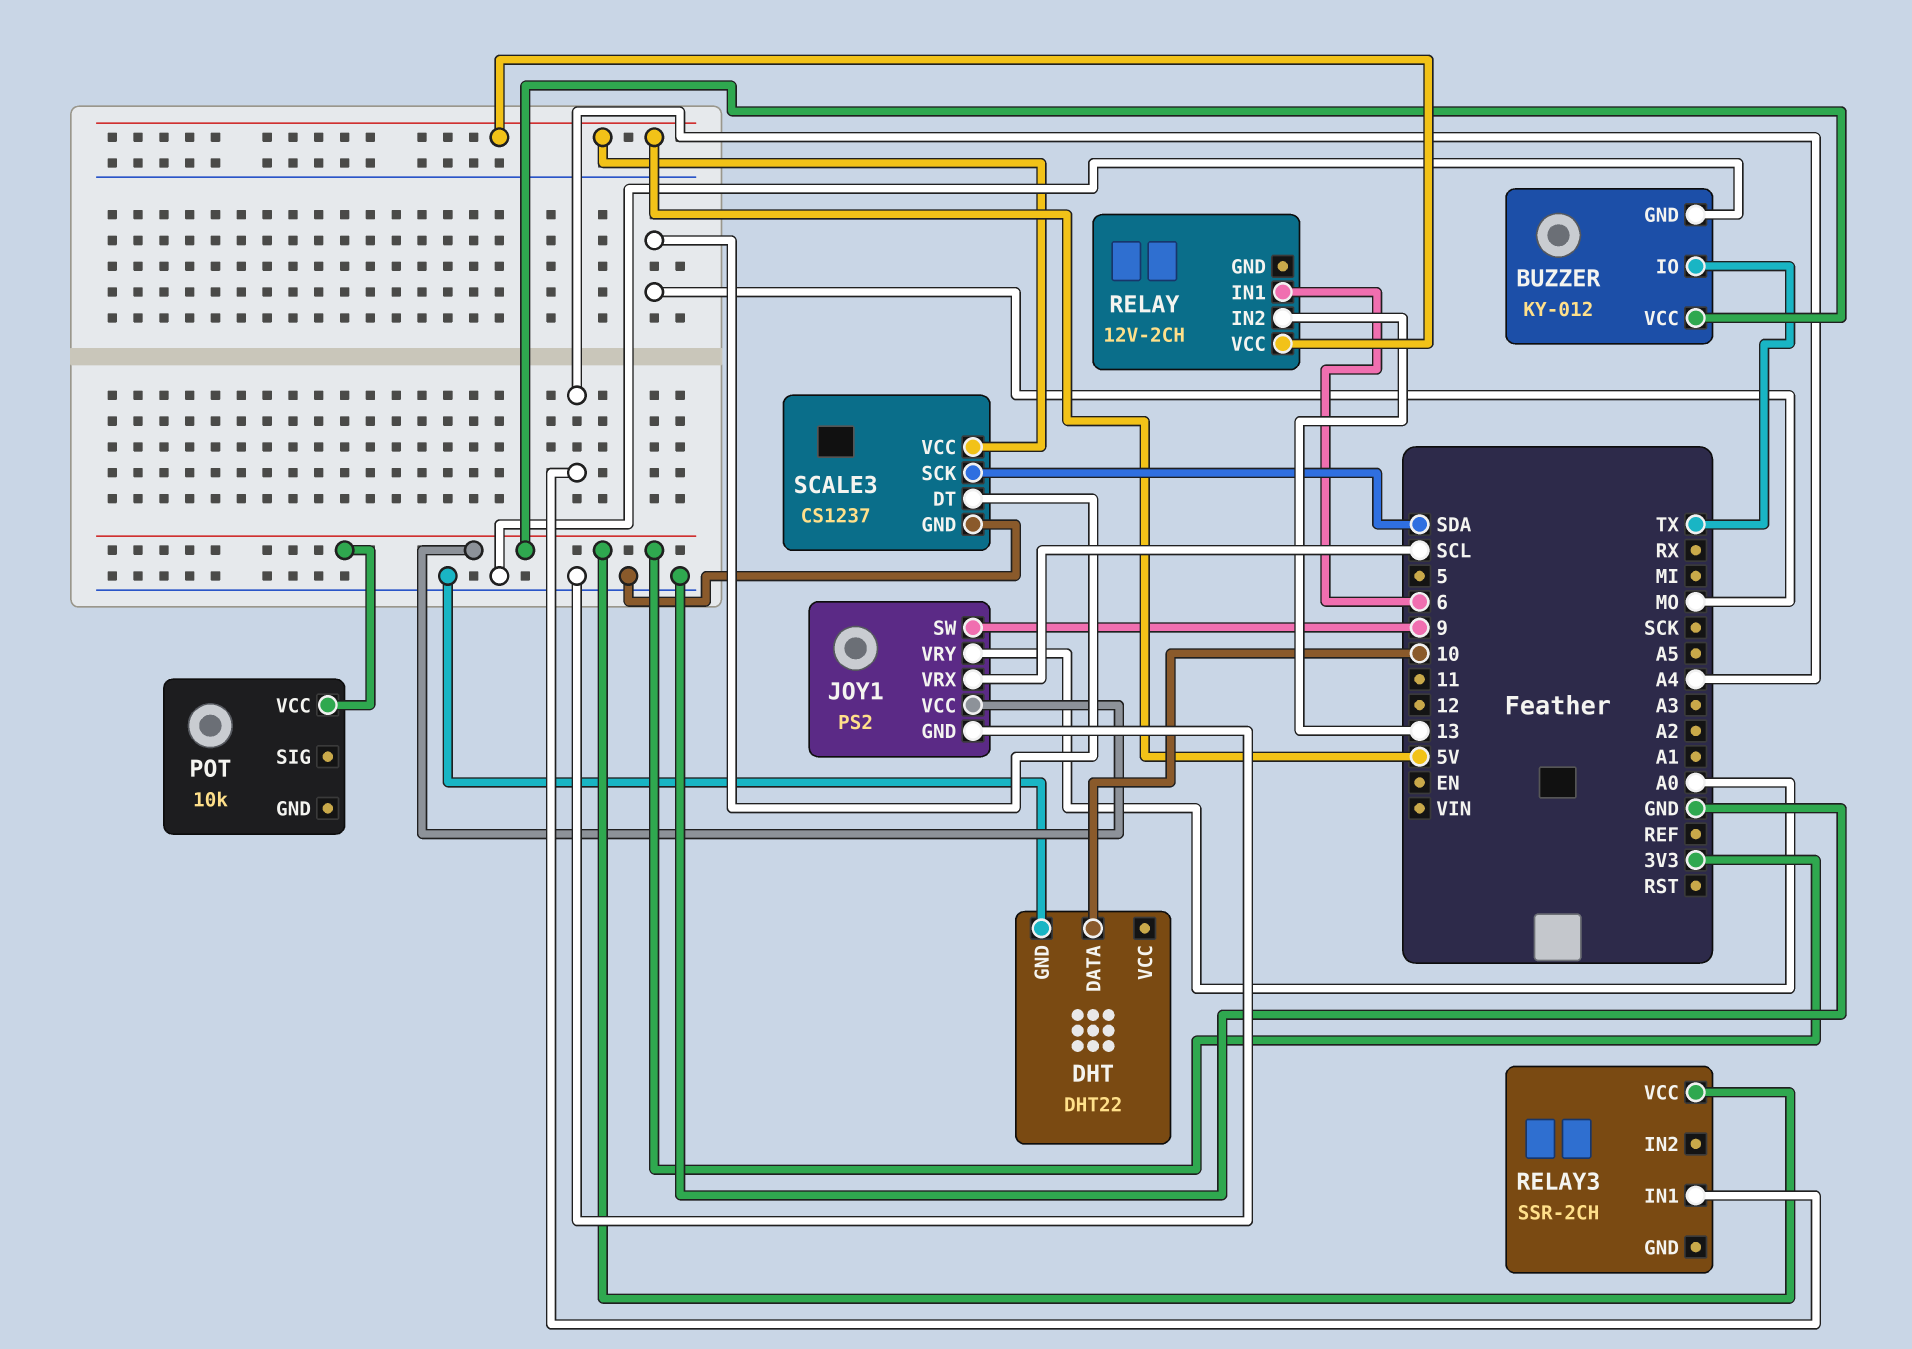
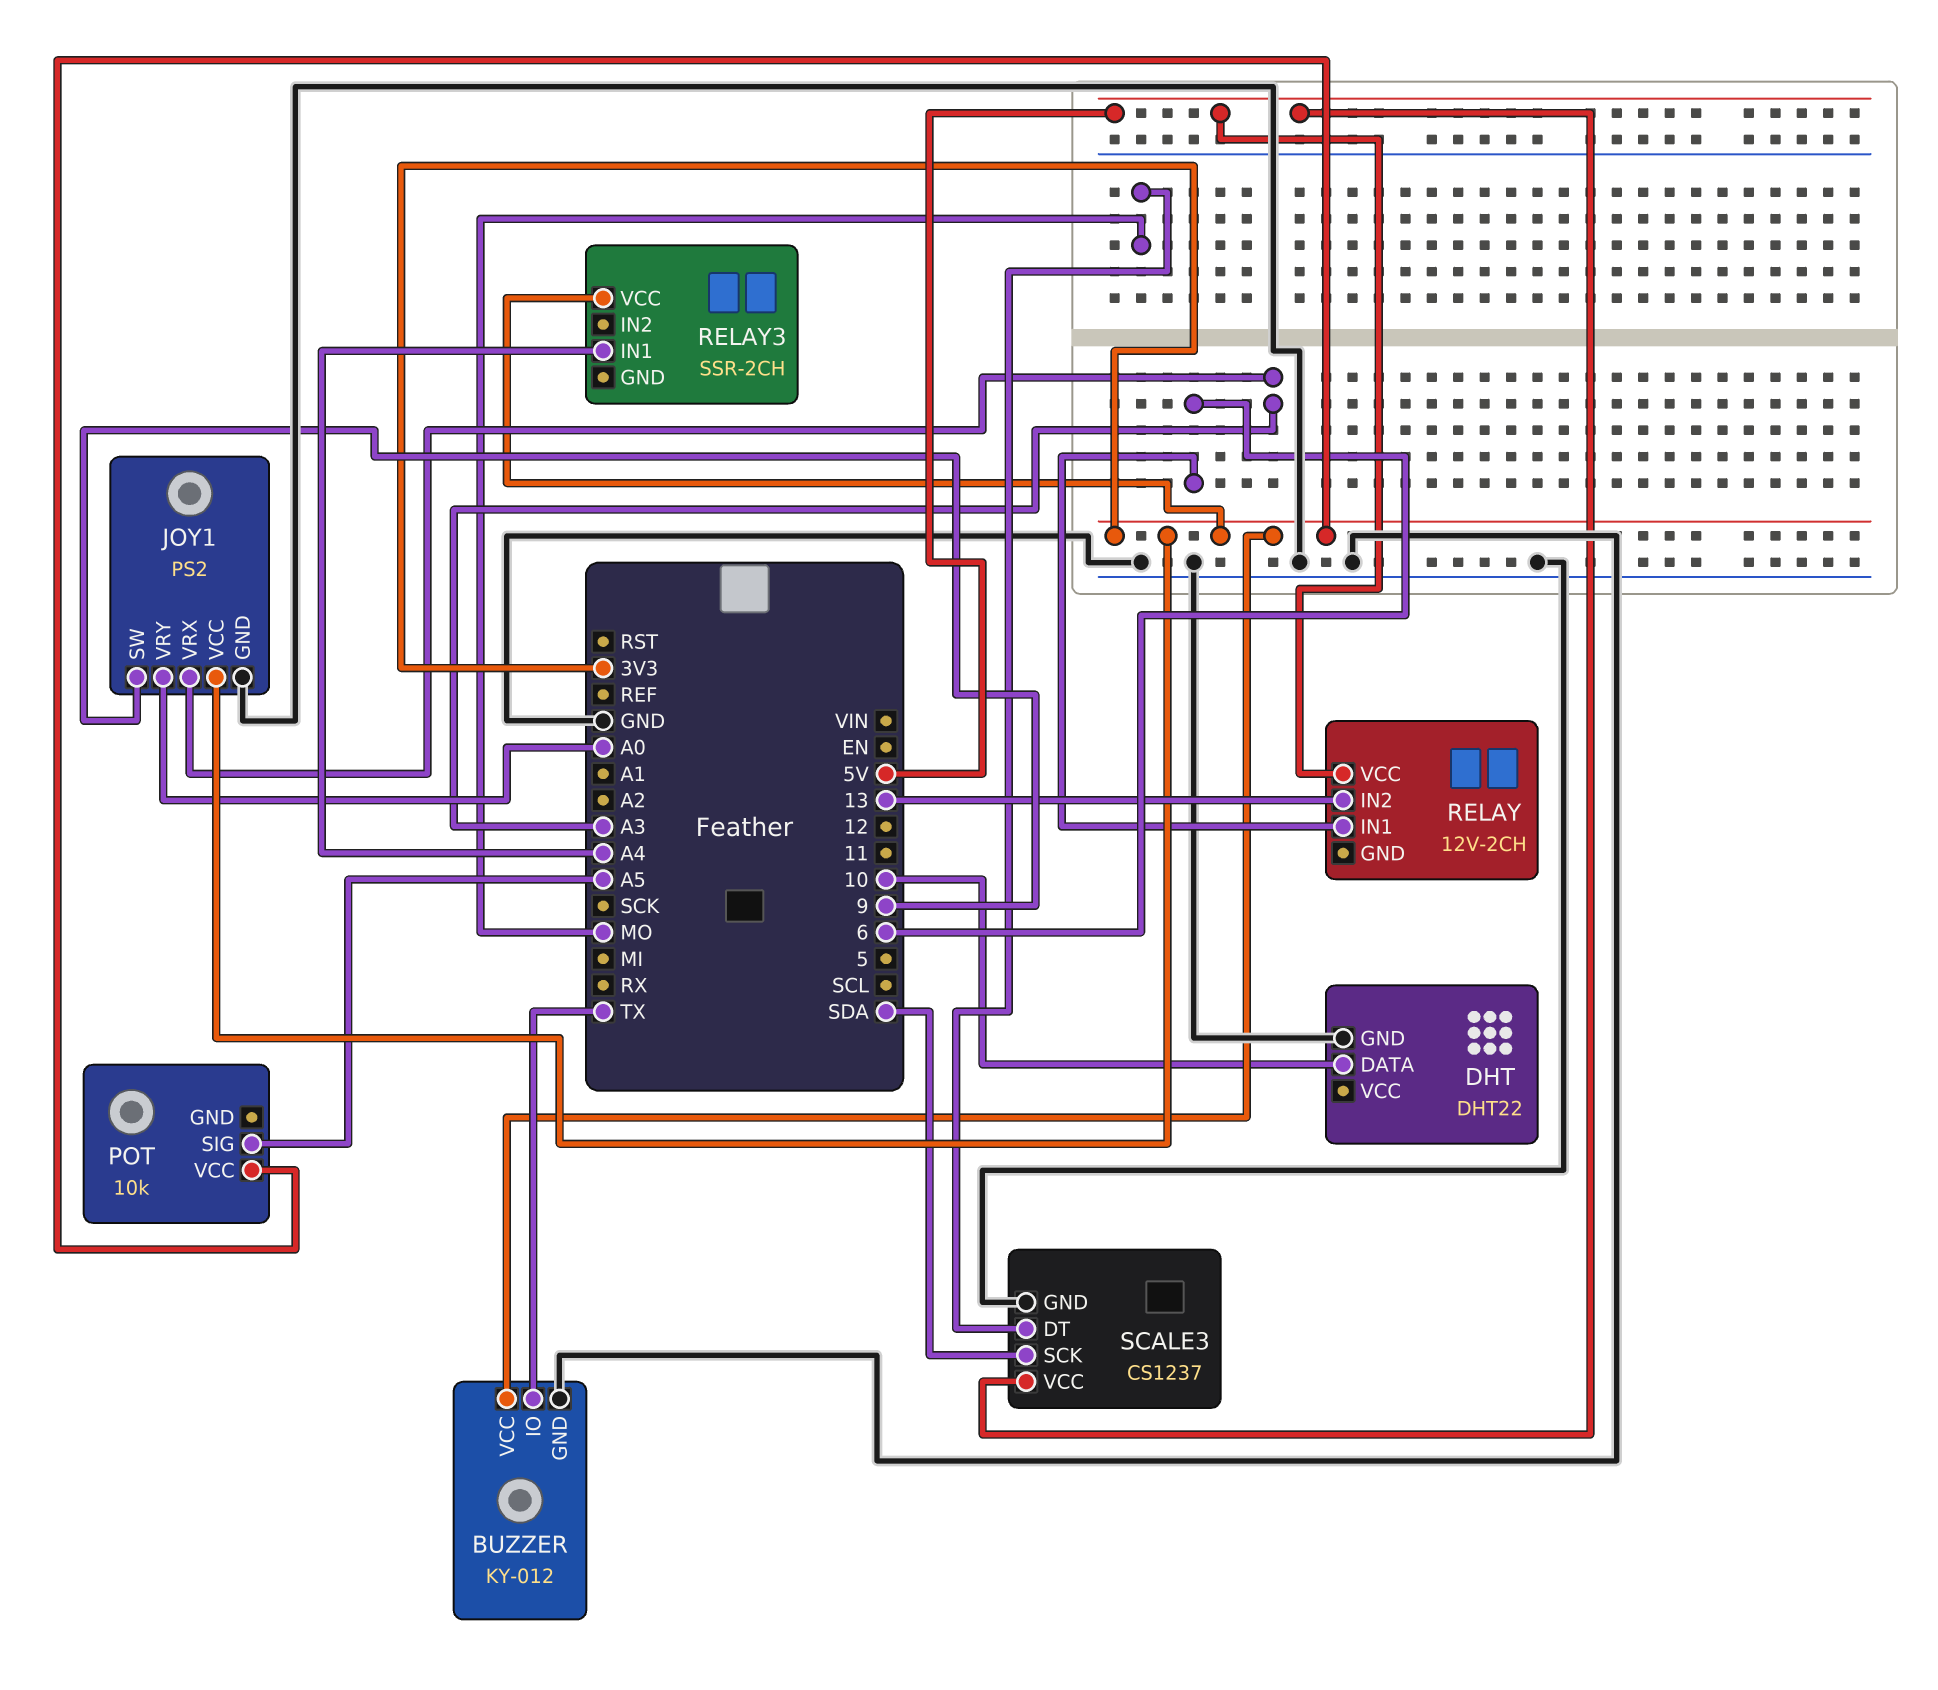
JOY1 pin VRX: SCL -> A3
POT pin SIG: none -> A5

